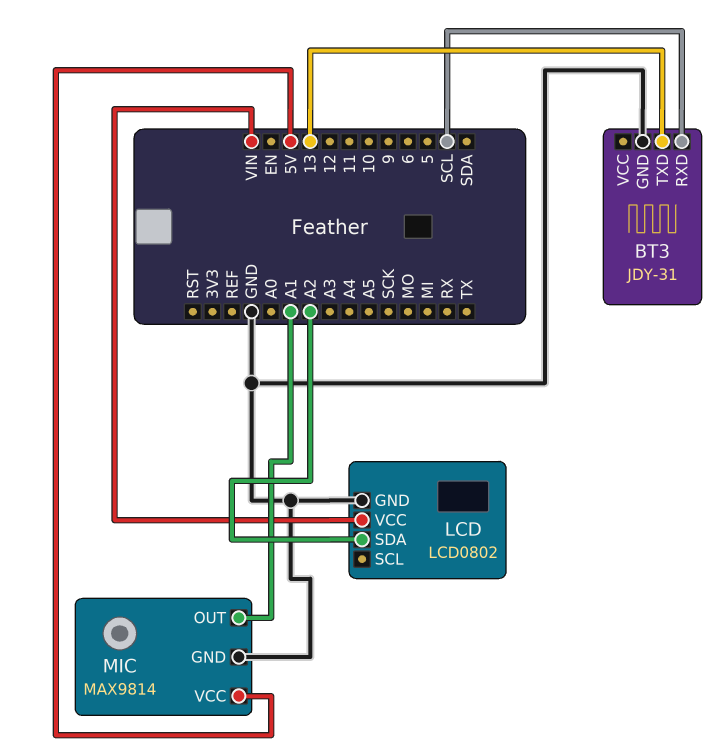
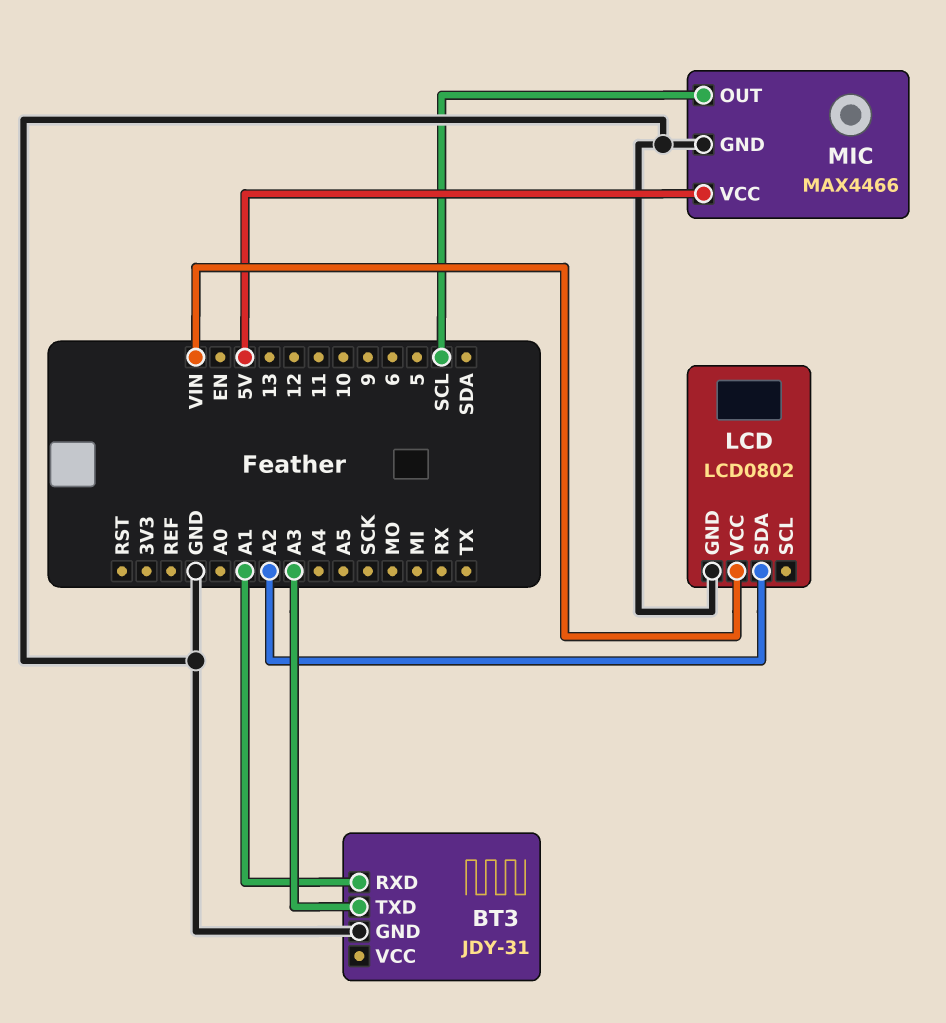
BT3 pin RXD: SCL -> A1
BT3 pin TXD: 13 -> A3
MIC: MAX9814 -> MAX4466
MIC pin OUT: A1 -> SCL

